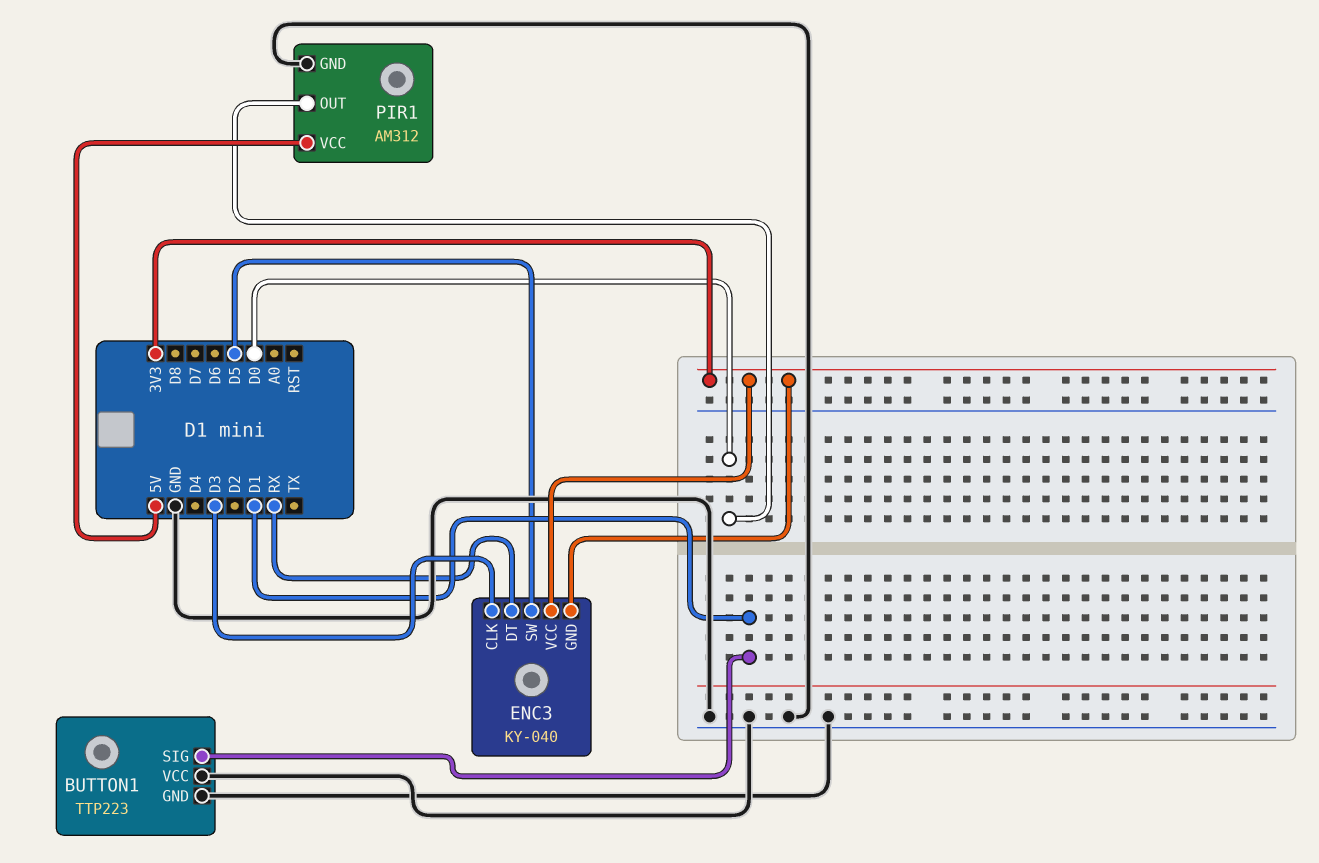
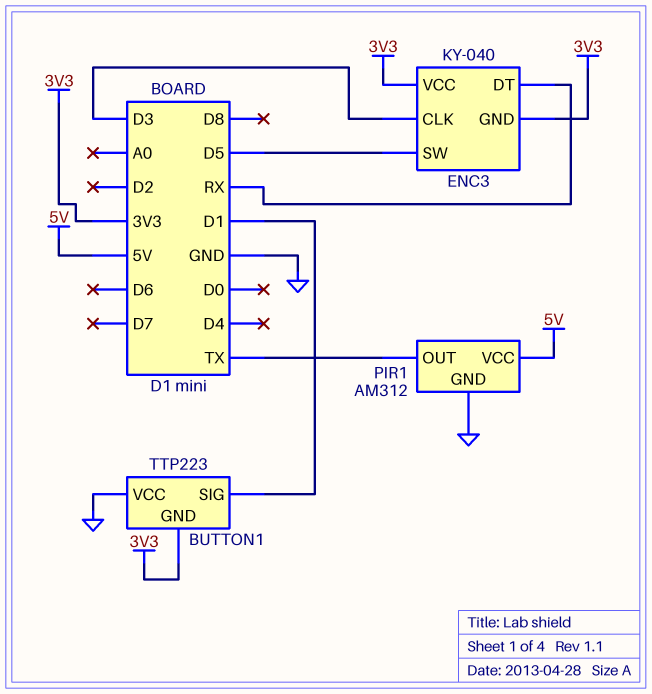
BUTTON1 pin GND: GND -> 3V3
PIR1 pin OUT: D0 -> TX

